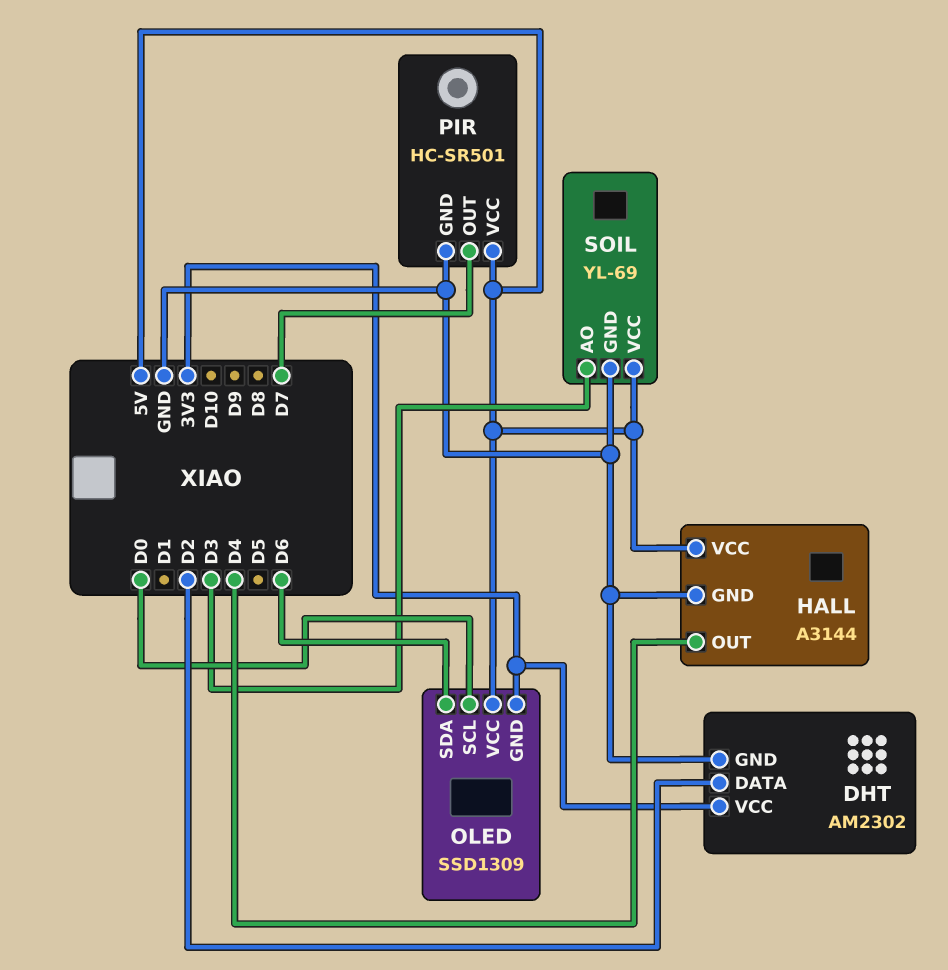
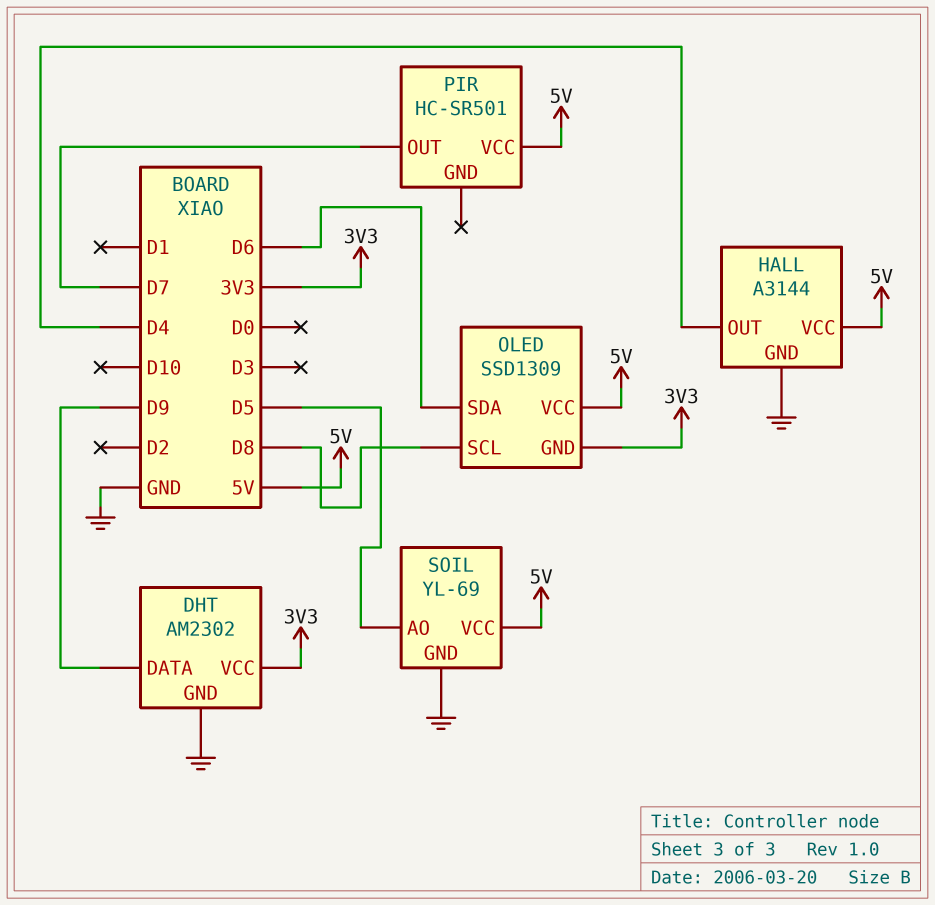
DHT pin DATA: D2 -> D9
OLED pin SCL: D0 -> D8
PIR pin GND: GND -> none
SOIL pin AO: D3 -> D5

